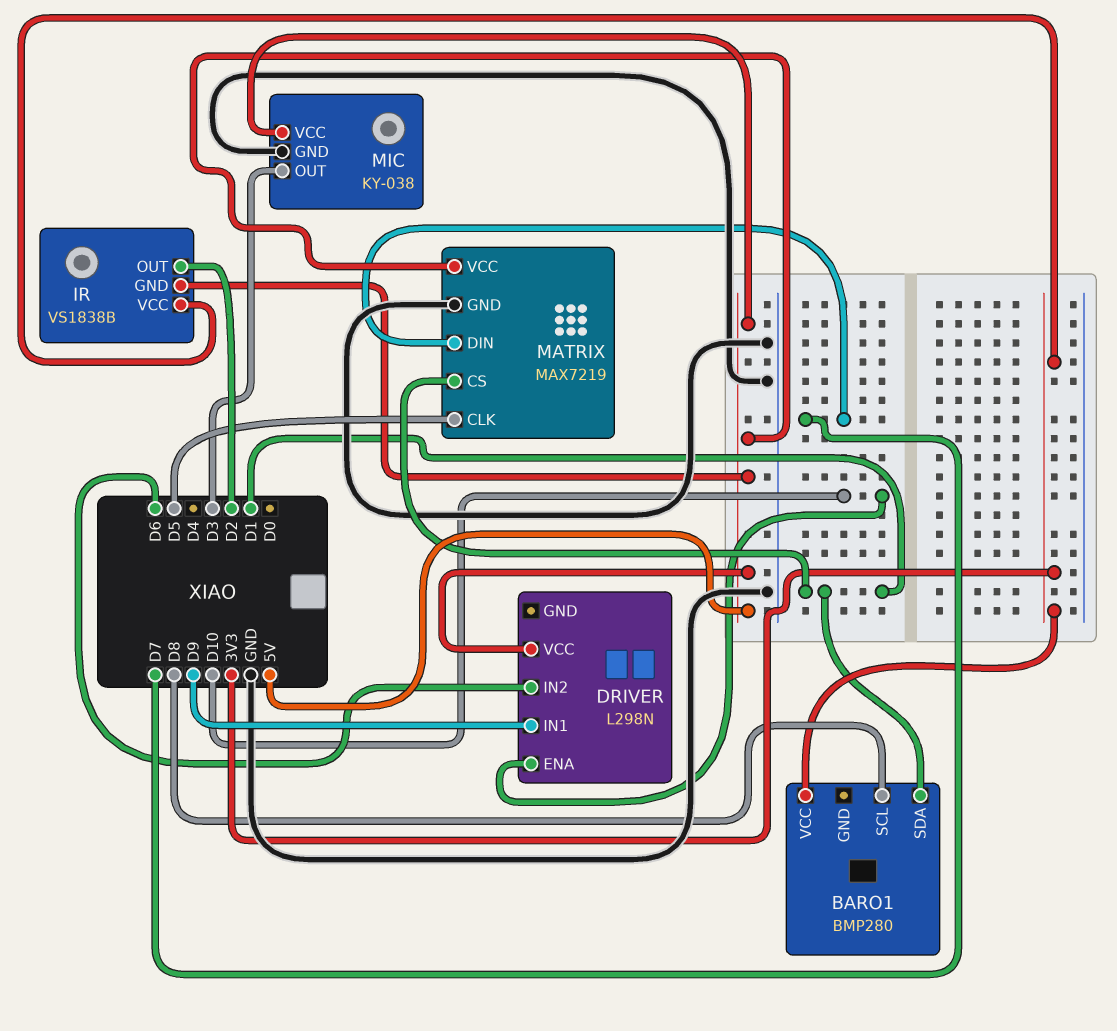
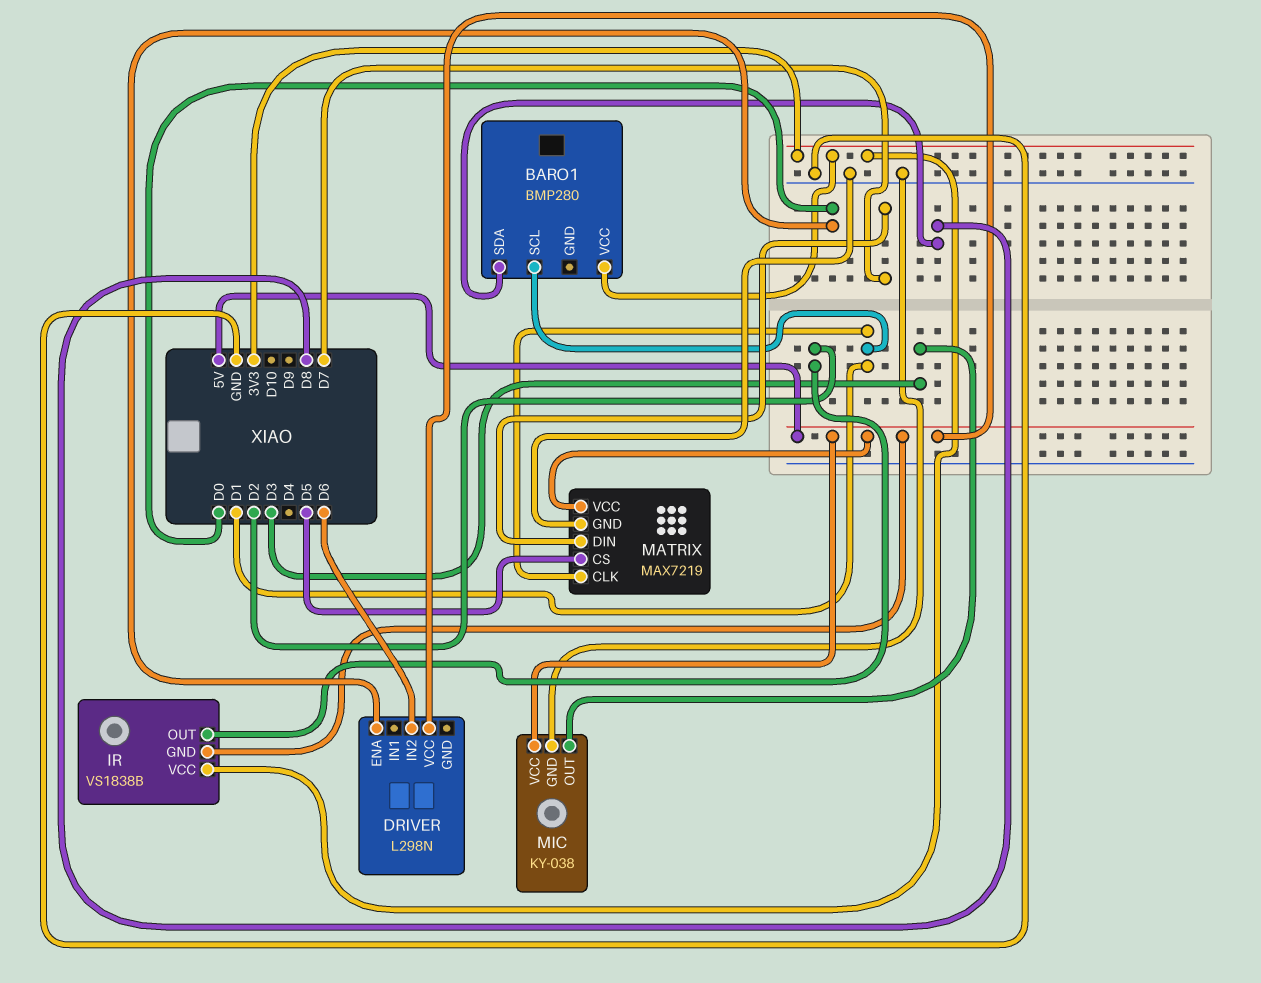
BARO1 pin SCL: D8 -> D1
BARO1 pin SDA: D1 -> D8
DRIVER pin ENA: D10 -> D0
DRIVER pin IN1: D9 -> none
MATRIX pin CLK: D5 -> D1
MATRIX pin CS: D1 -> D5

